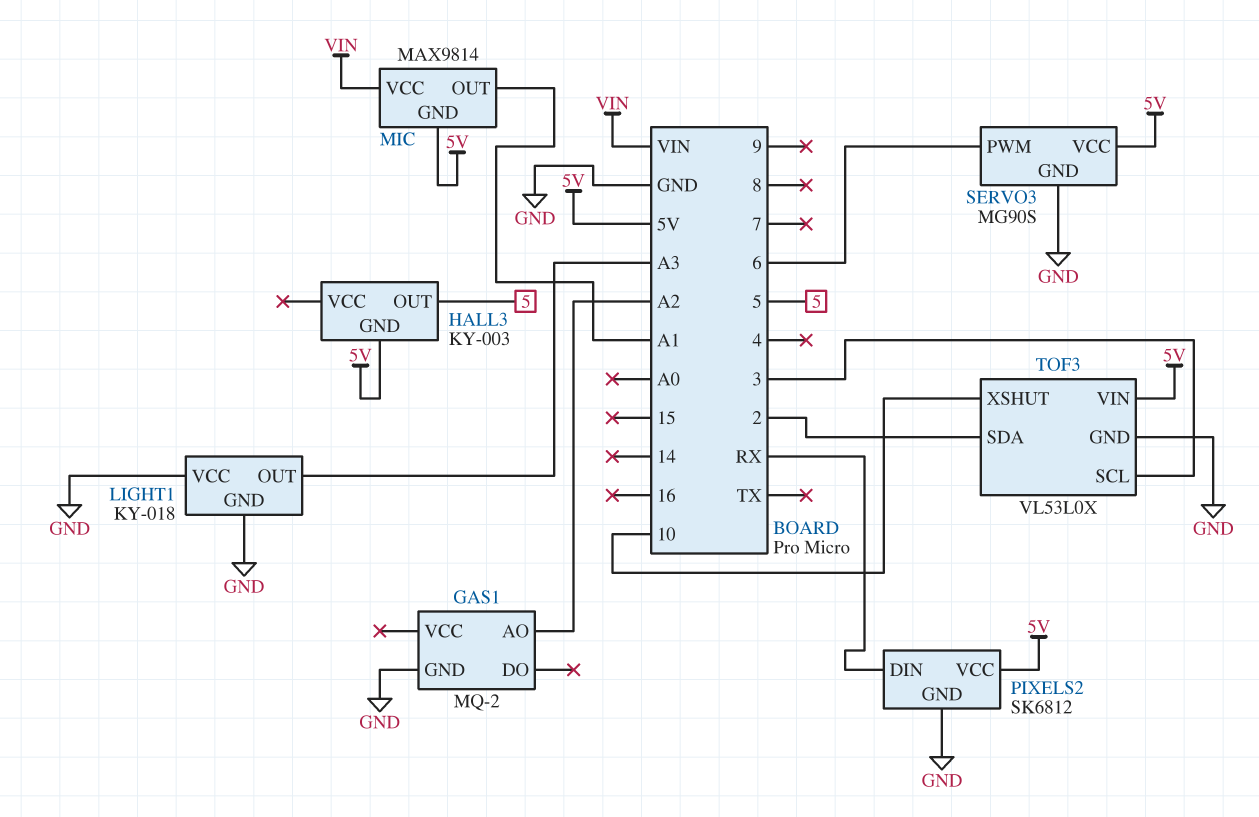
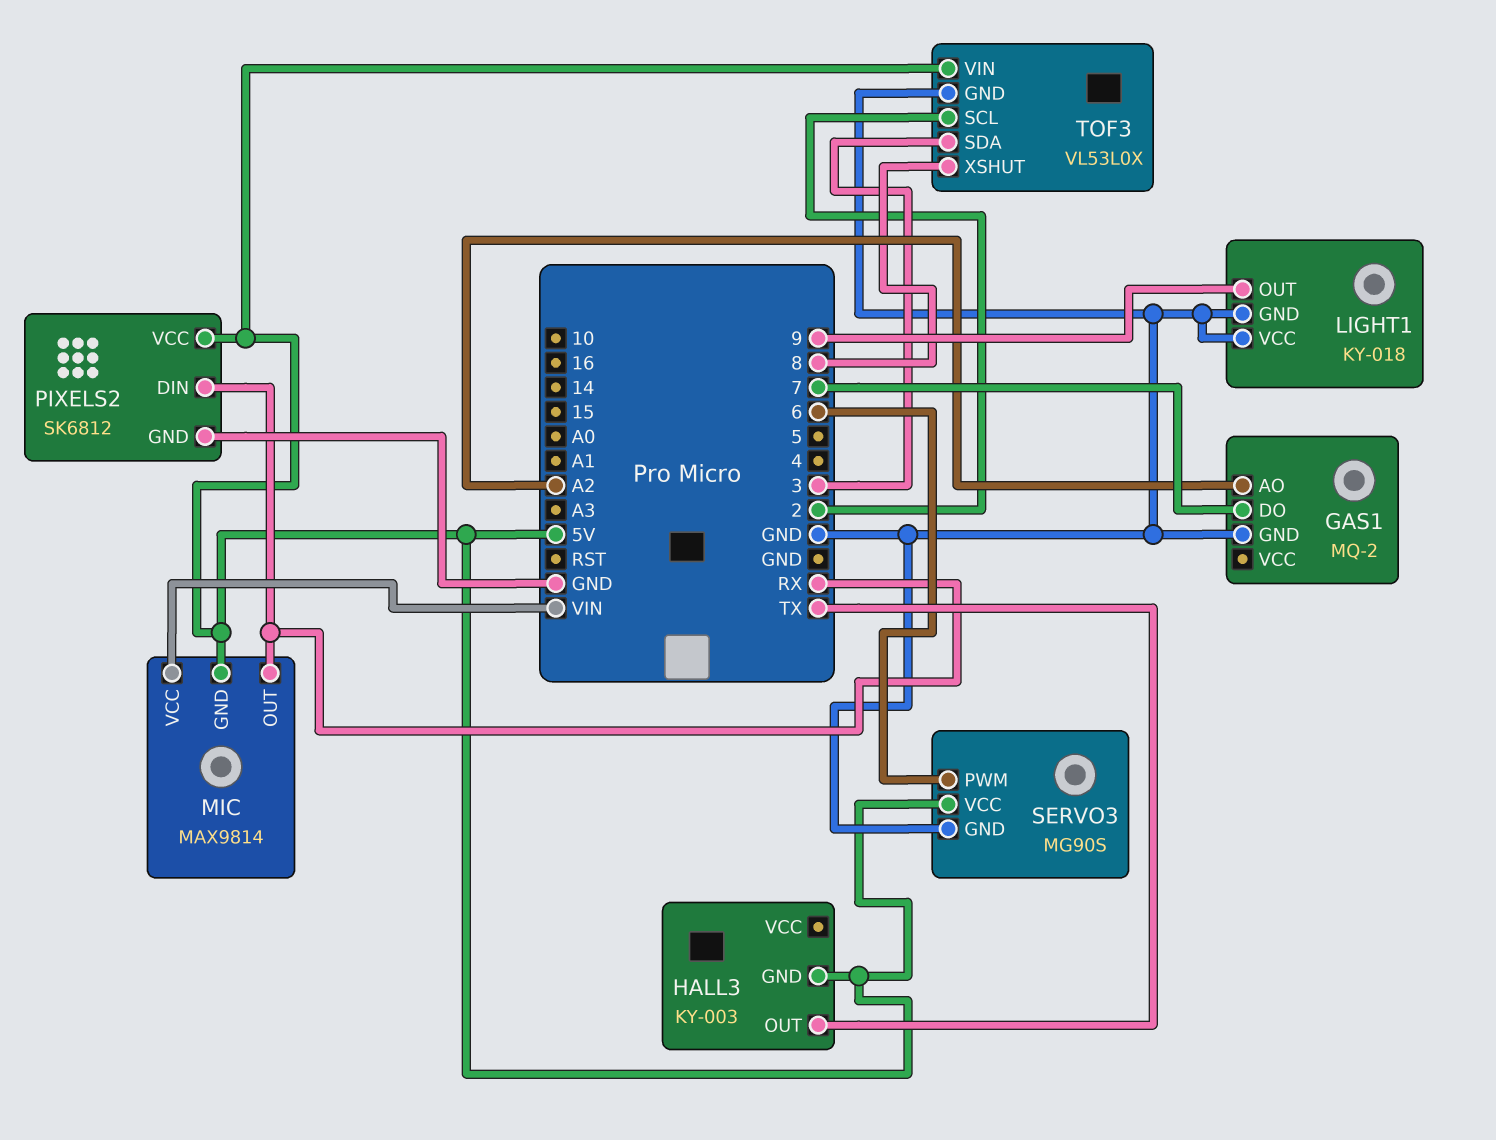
GAS1 pin DO: none -> 7
HALL3 pin OUT: 5 -> TX
LIGHT1 pin OUT: A3 -> 9
MIC pin OUT: A1 -> RX
TOF3 pin SCL: 3 -> 2
TOF3 pin SDA: 2 -> 3
TOF3 pin XSHUT: 10 -> 8

